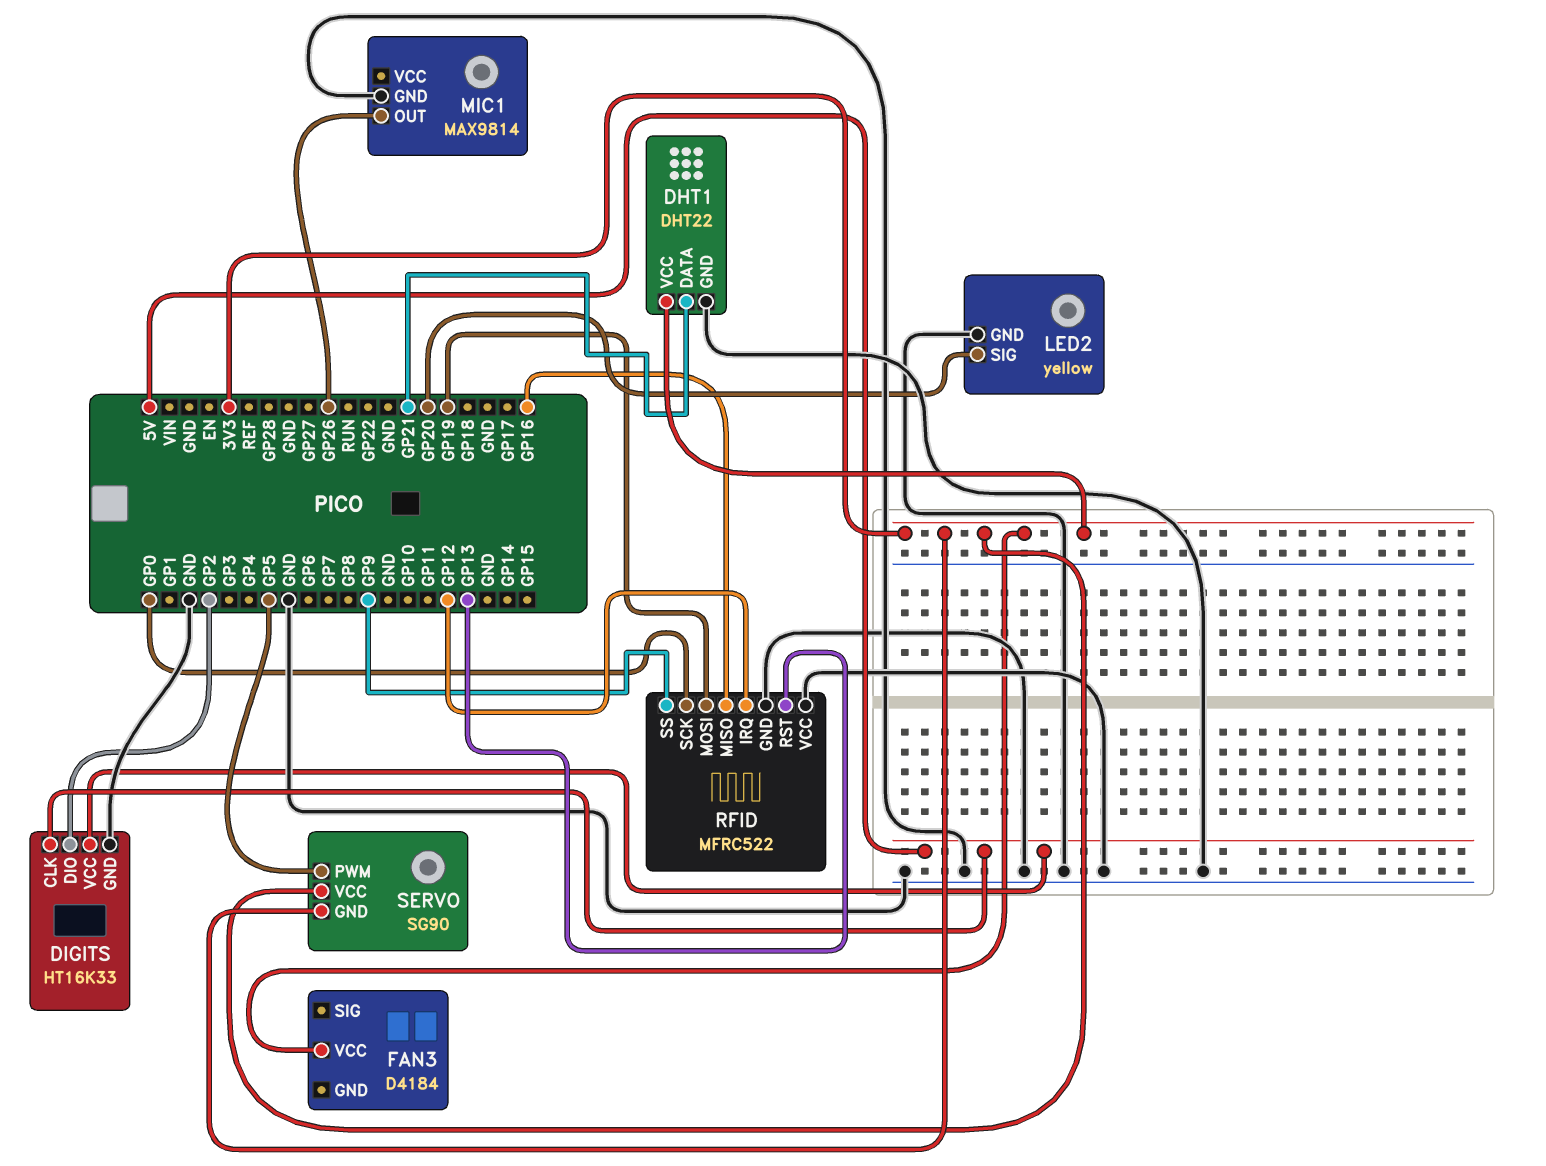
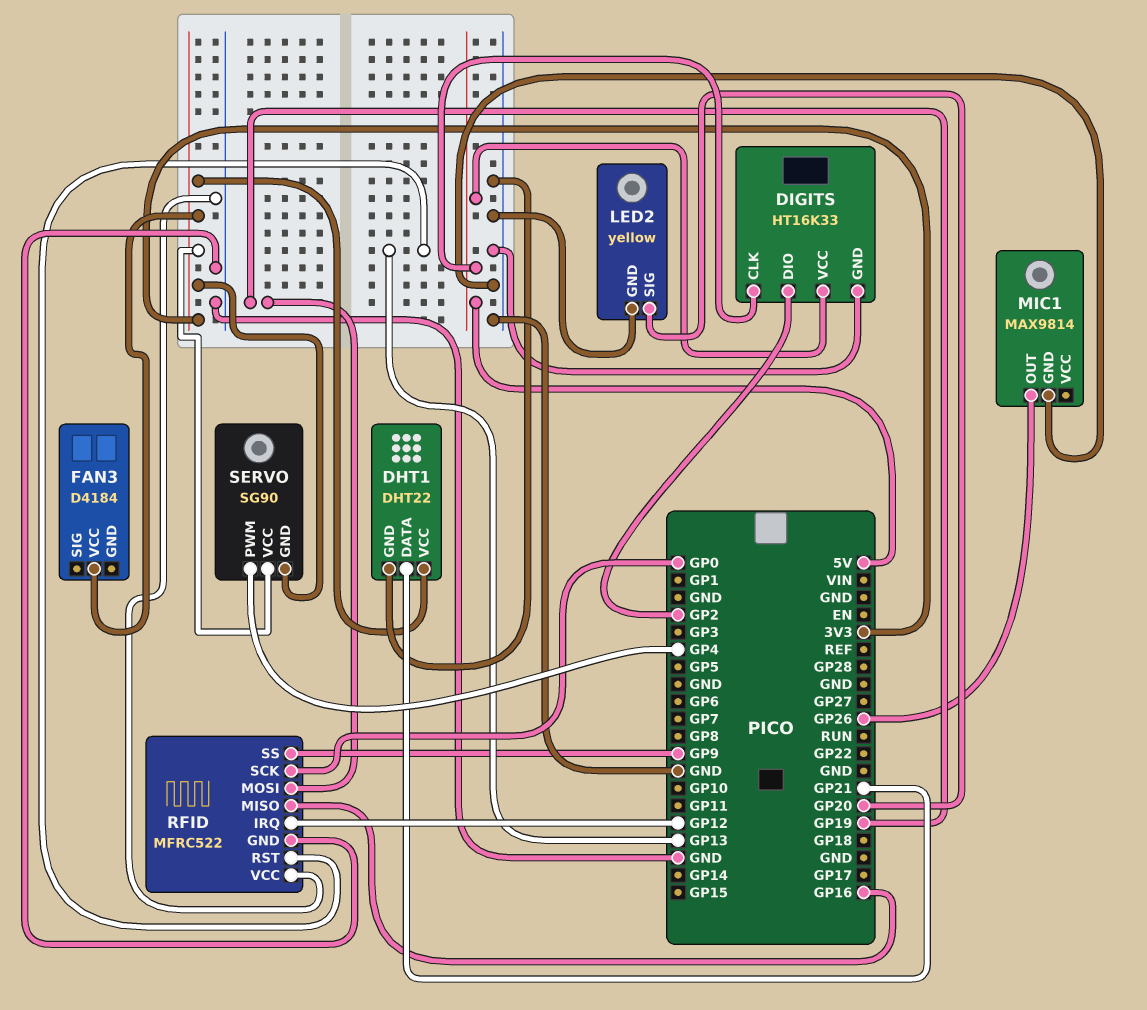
SERVO pin PWM: GP5 -> GP4

